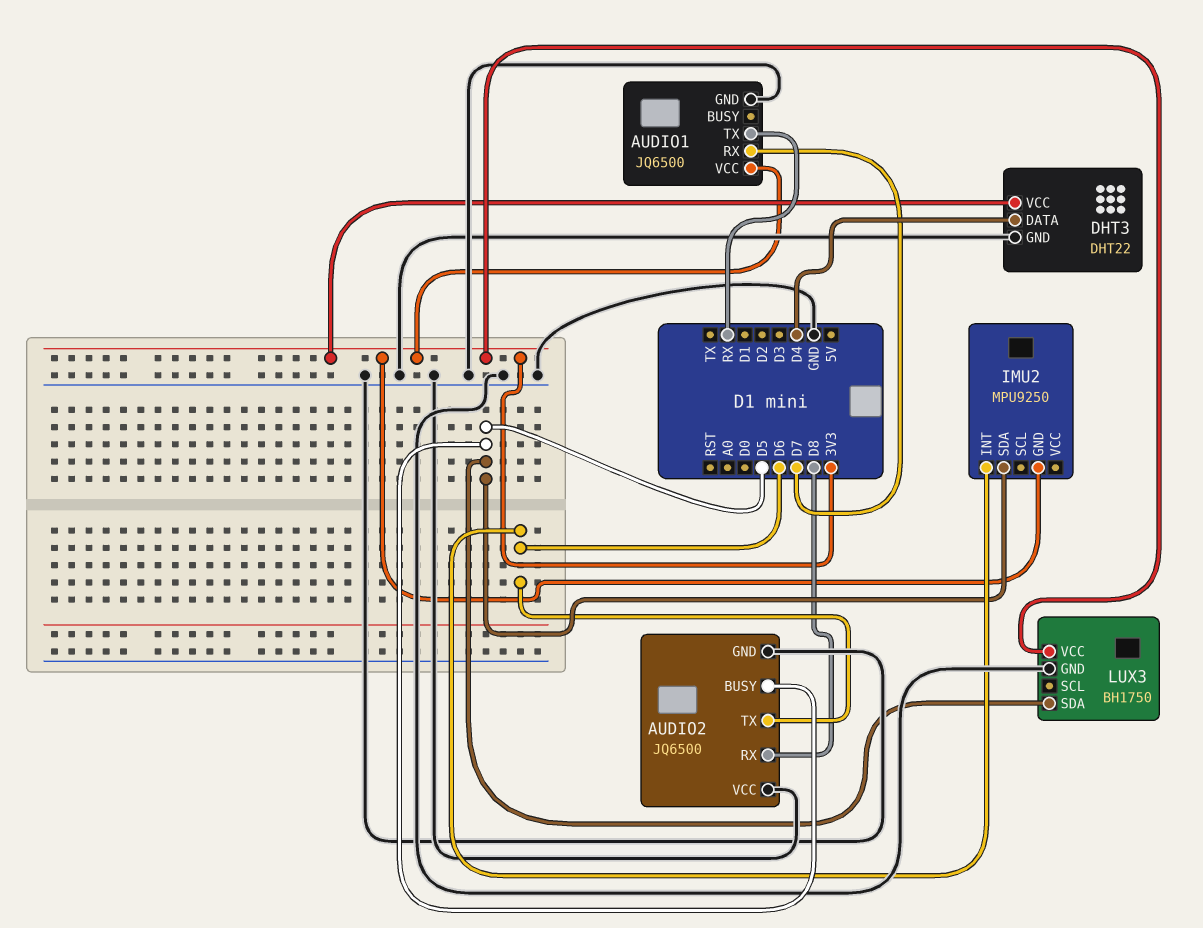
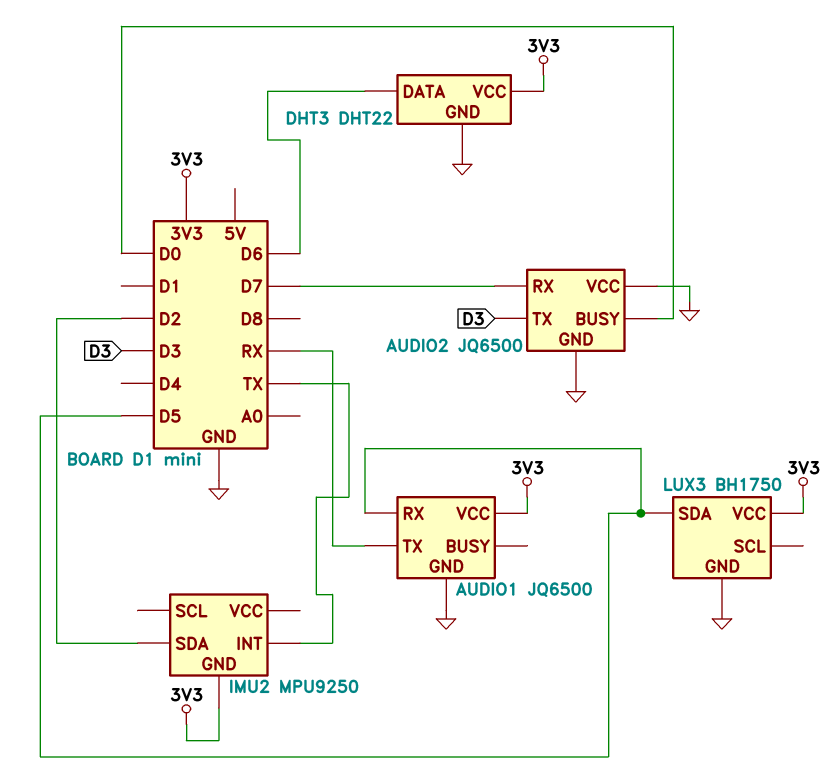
AUDIO1 pin RX: D7 -> D5
AUDIO2 pin BUSY: D5 -> D0
AUDIO2 pin RX: D8 -> D7
AUDIO2 pin TX: D6 -> D3
DHT3 pin DATA: D4 -> D6
IMU2 pin INT: D6 -> TX
IMU2 pin SDA: D5 -> D2

